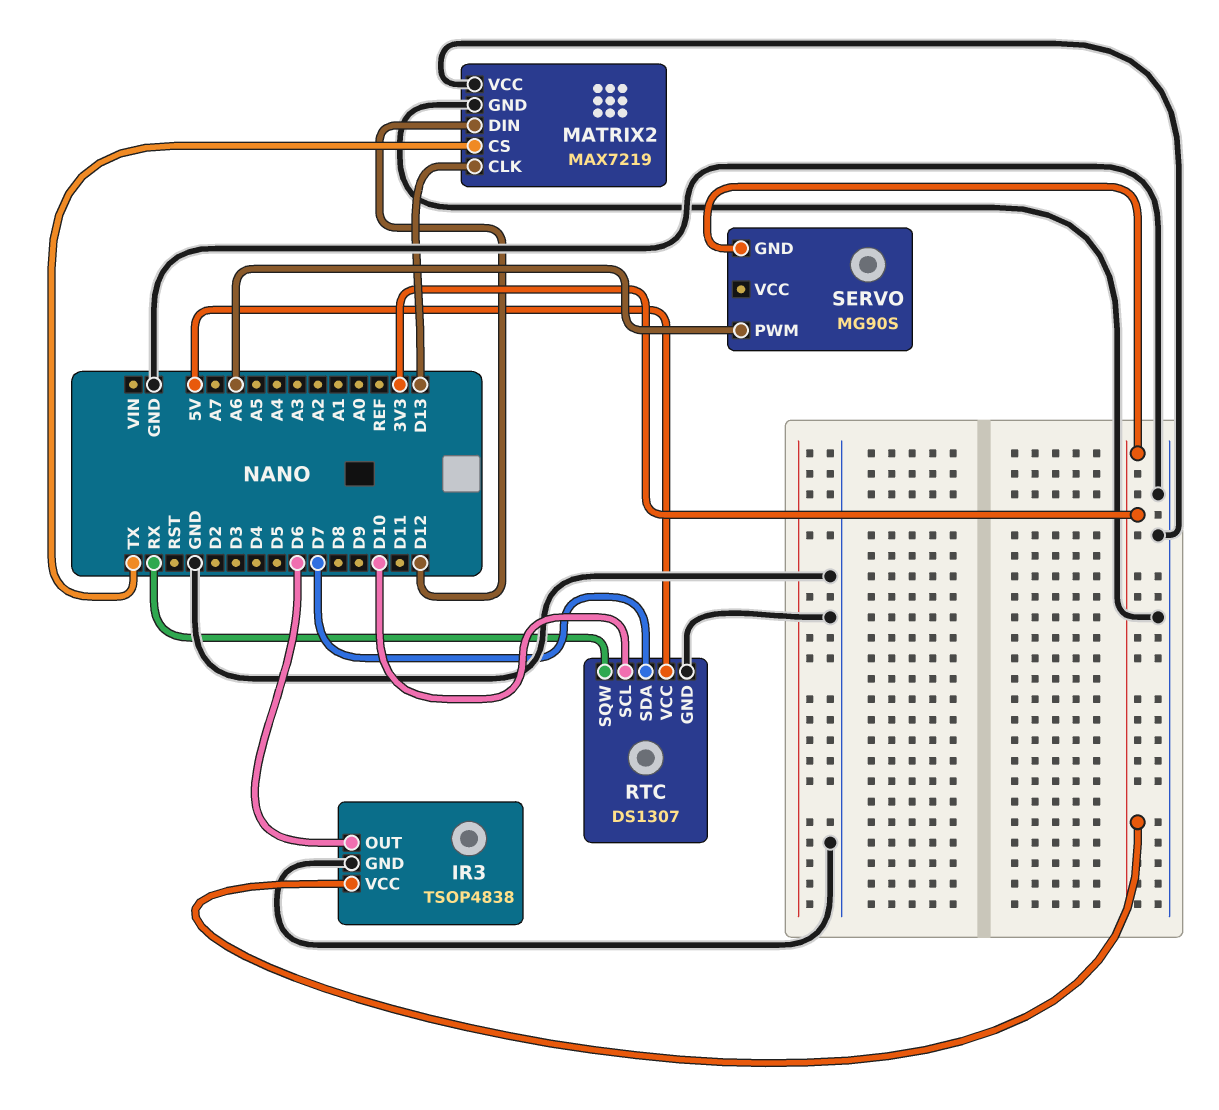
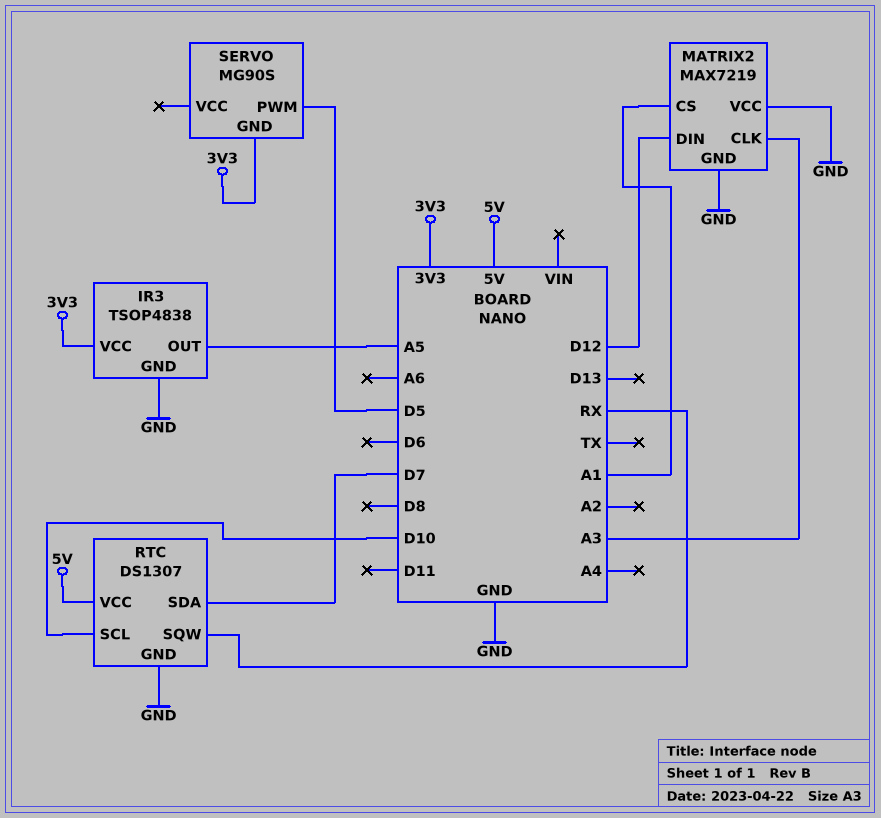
IR3 pin OUT: D6 -> A5
MATRIX2 pin CLK: D13 -> A3
MATRIX2 pin CS: TX -> A1
SERVO pin PWM: A6 -> D5

